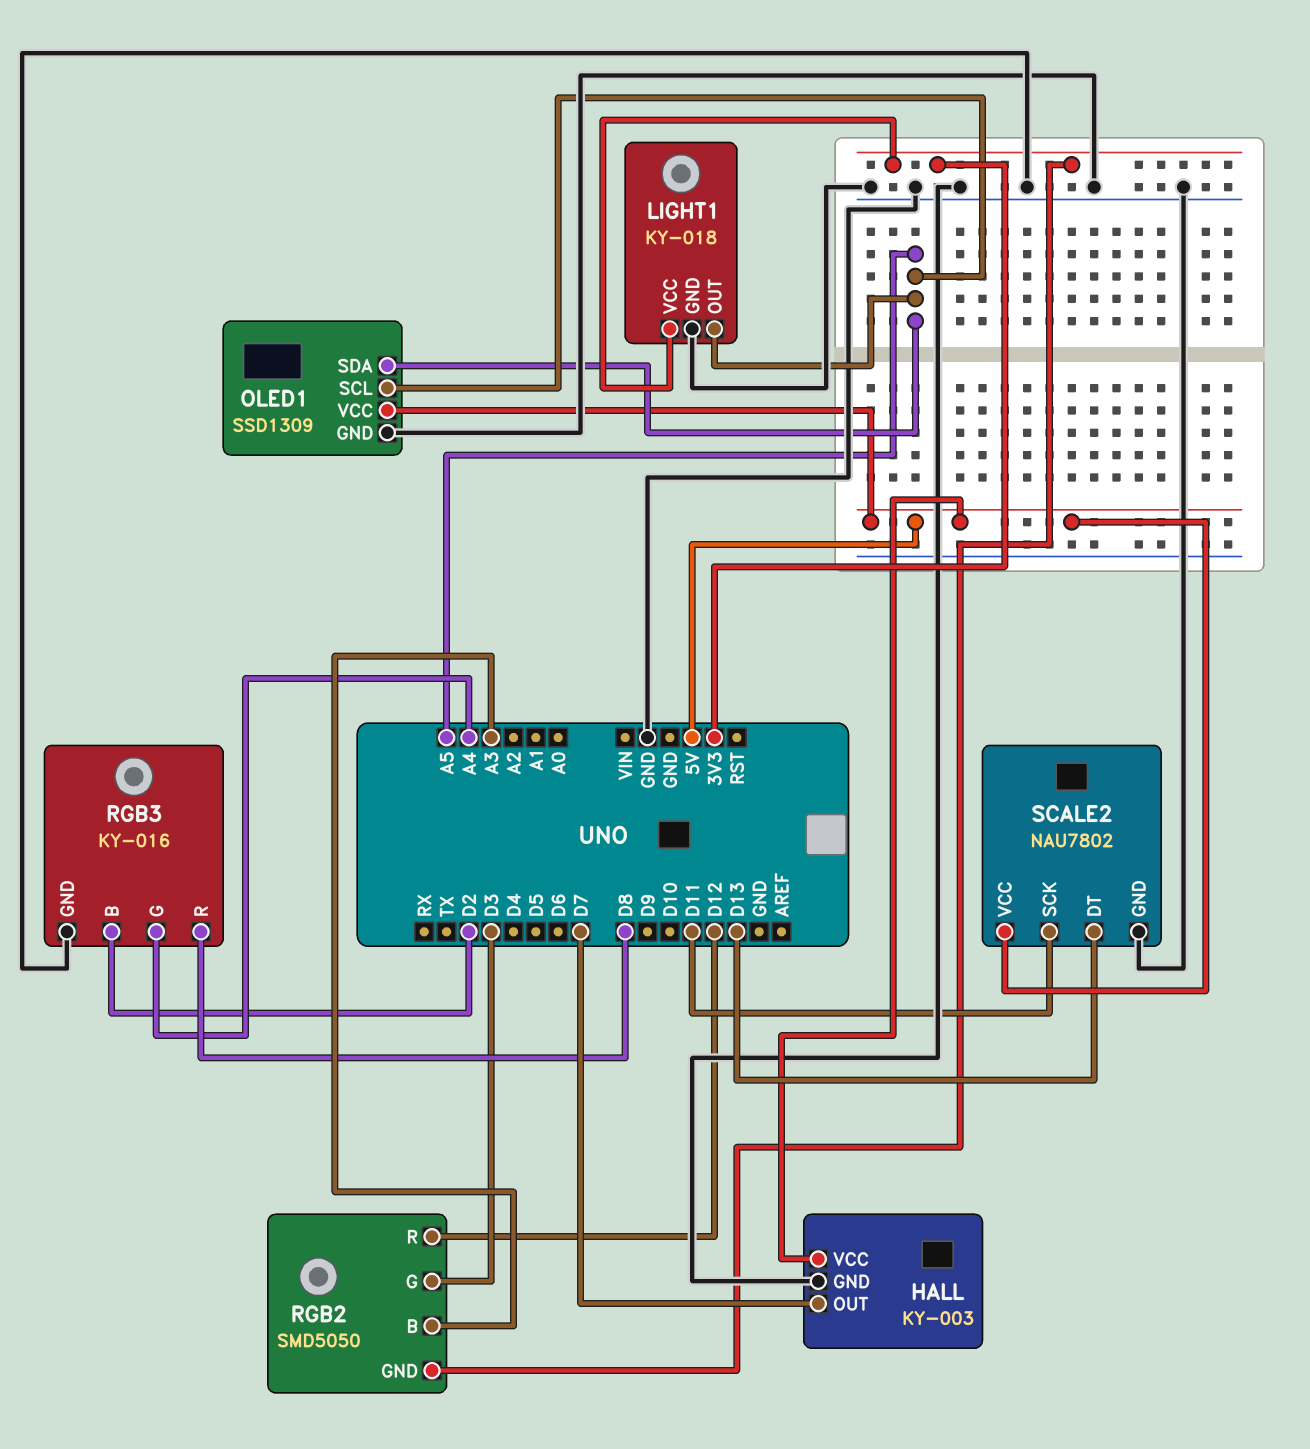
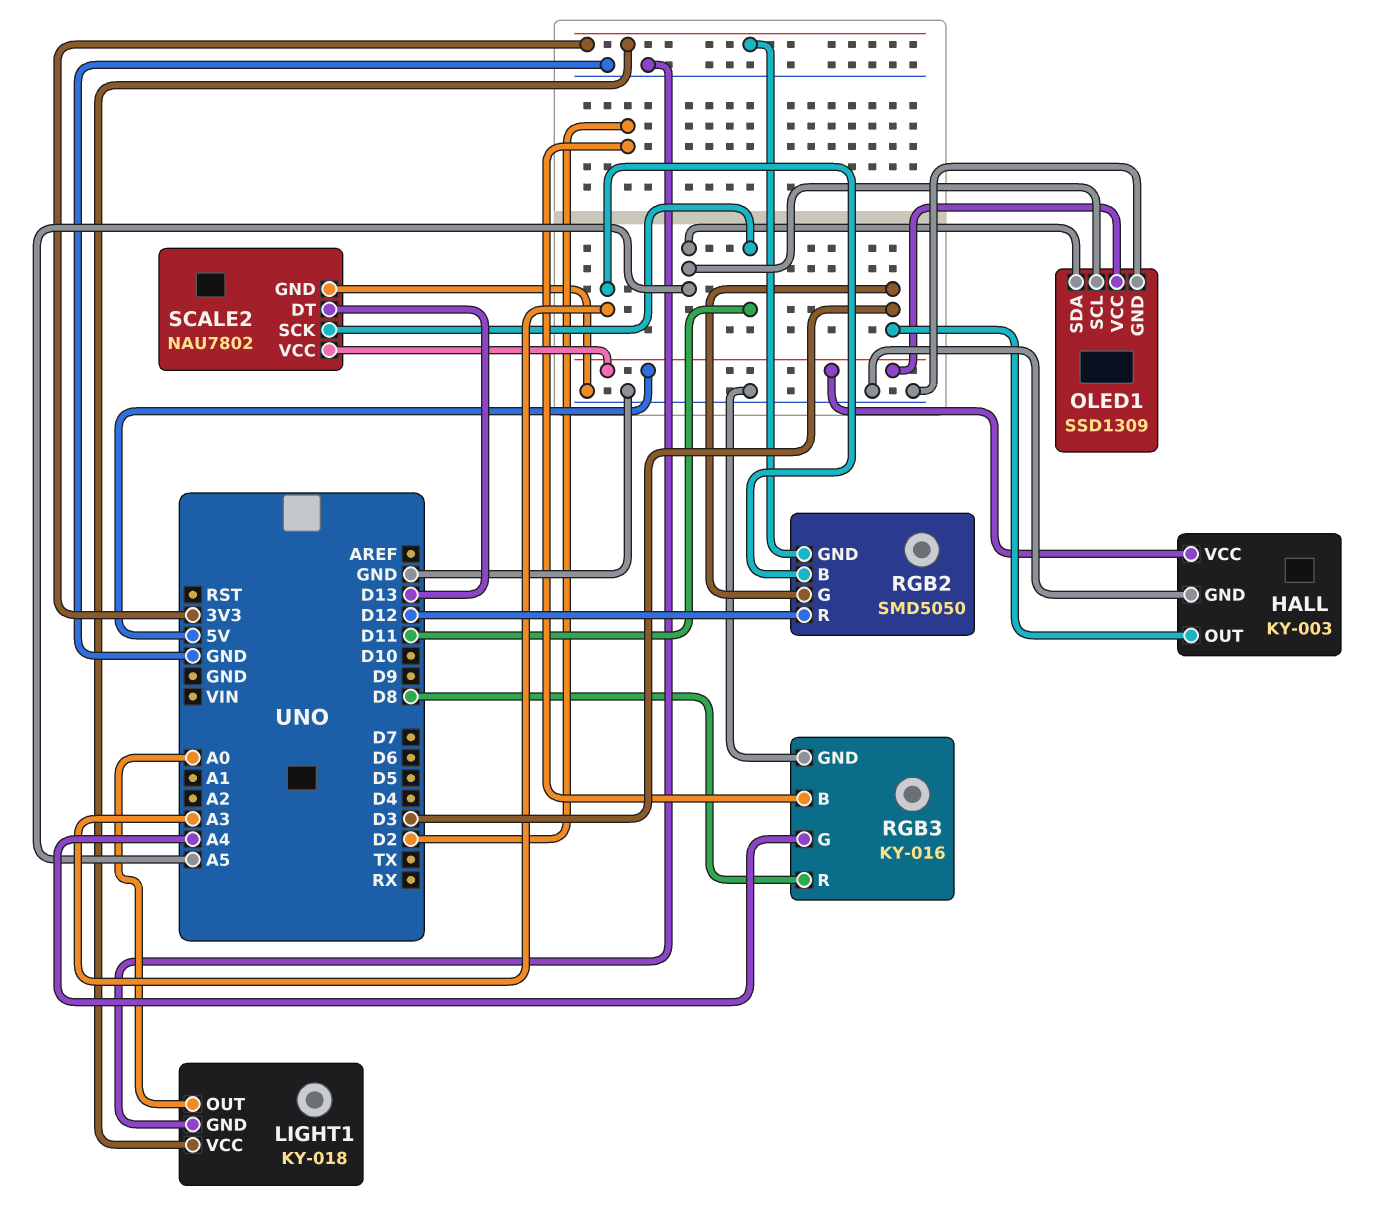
HALL pin OUT: D7 -> D3
LIGHT1 pin OUT: A5 -> A0

